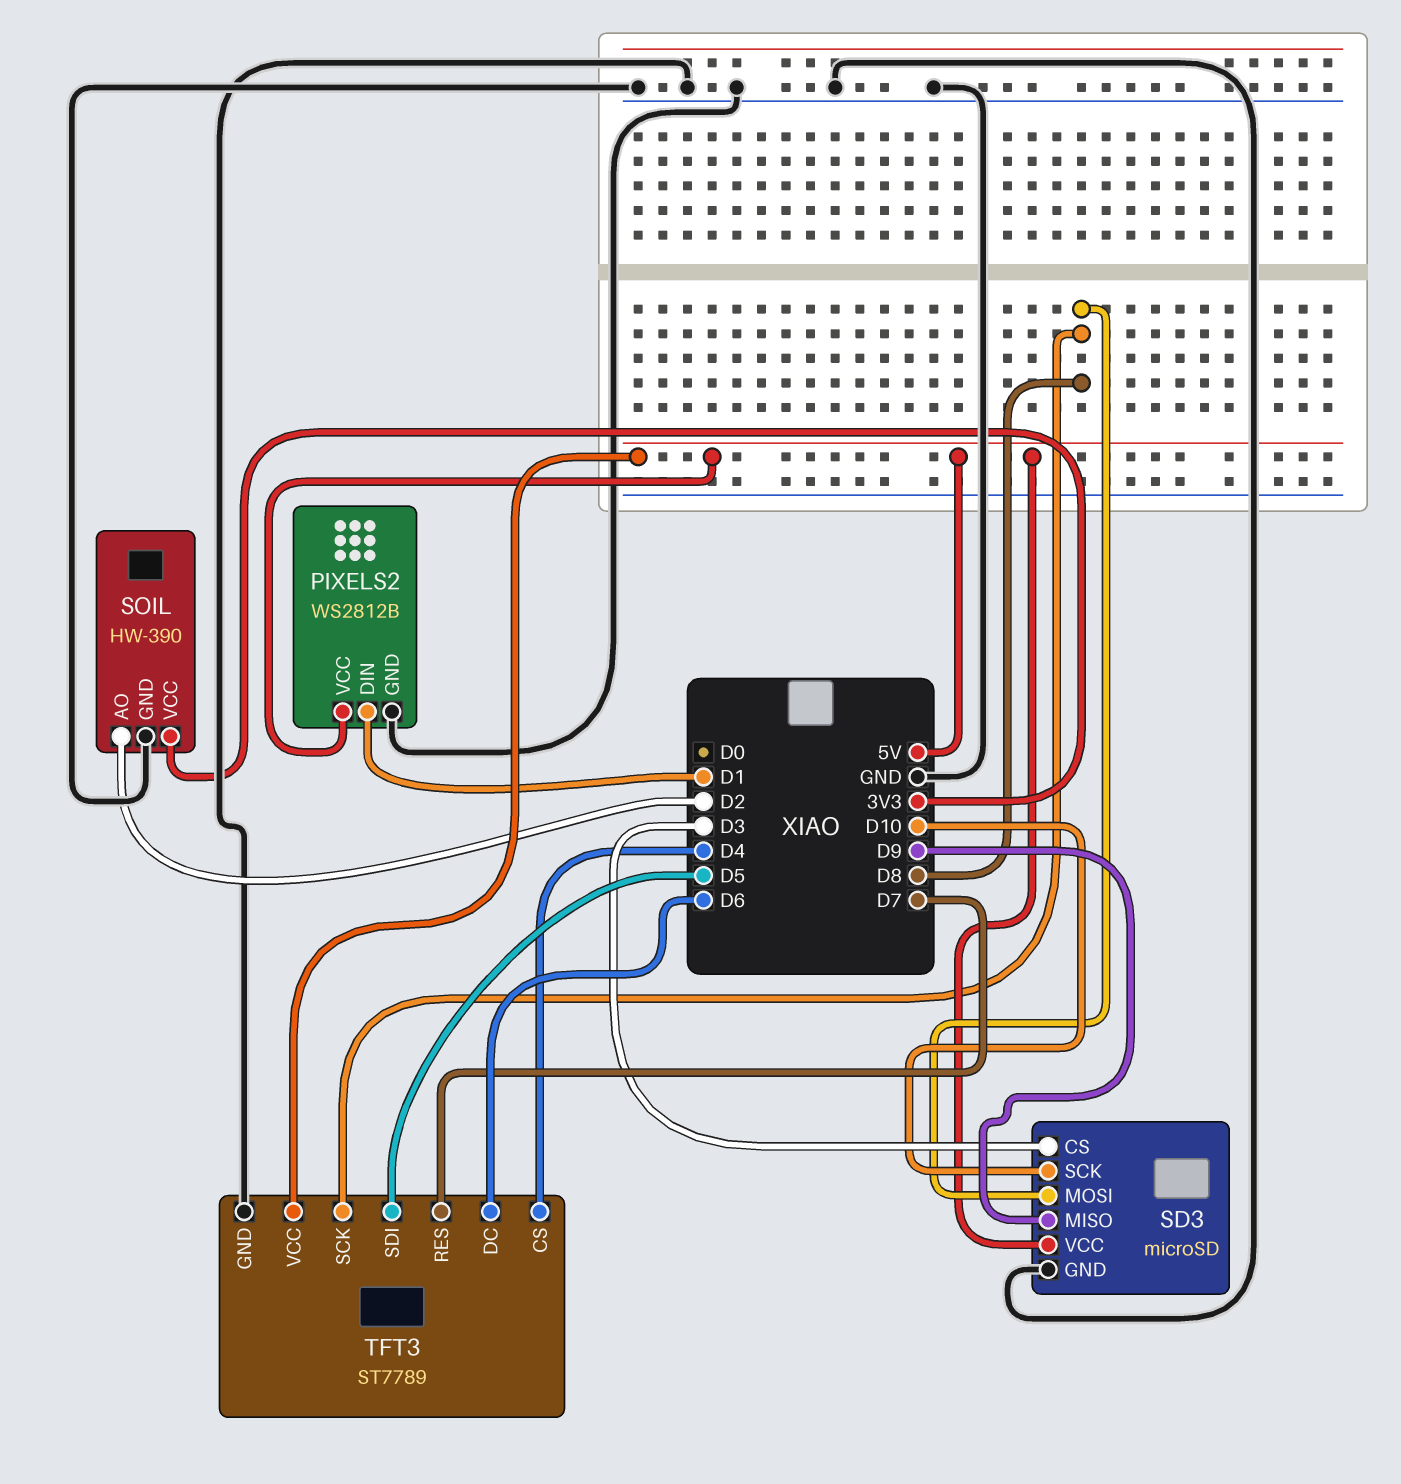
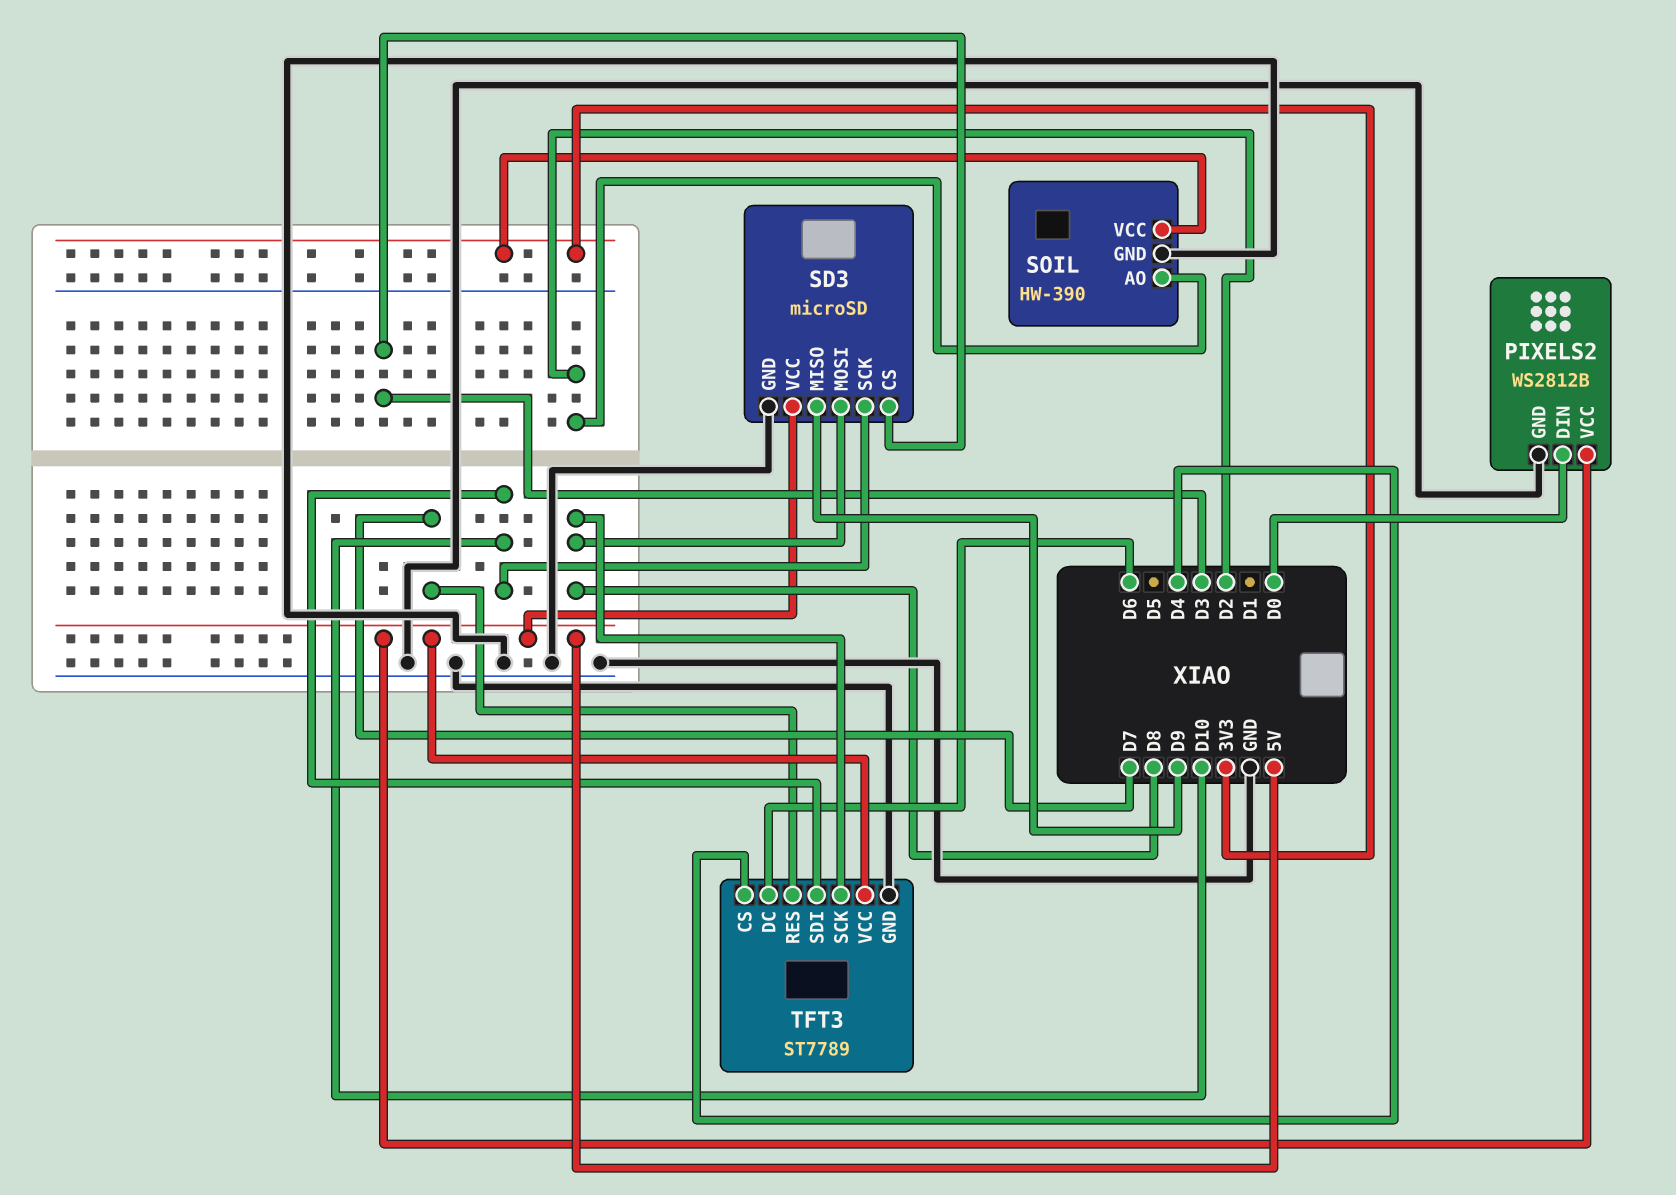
PIXELS2 pin DIN: D1 -> D0
TFT3 pin SDI: D5 -> D10

